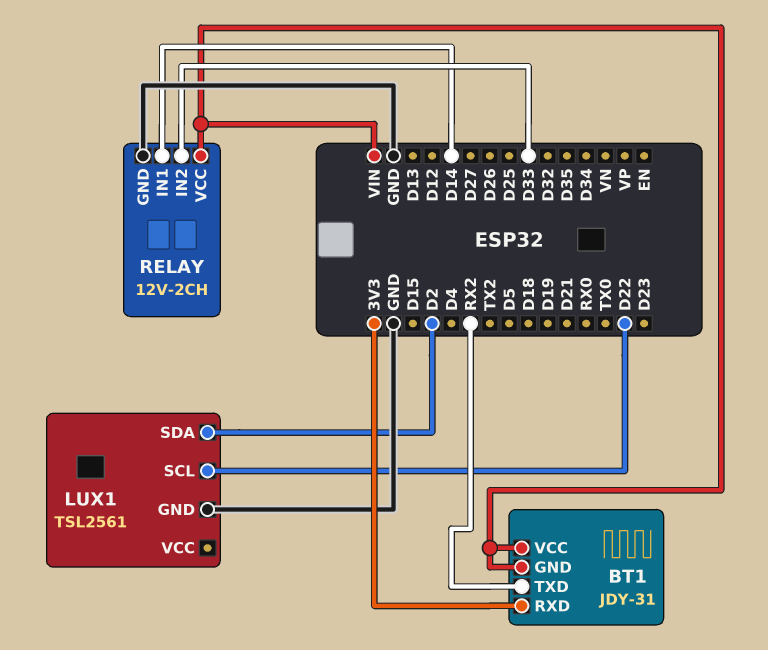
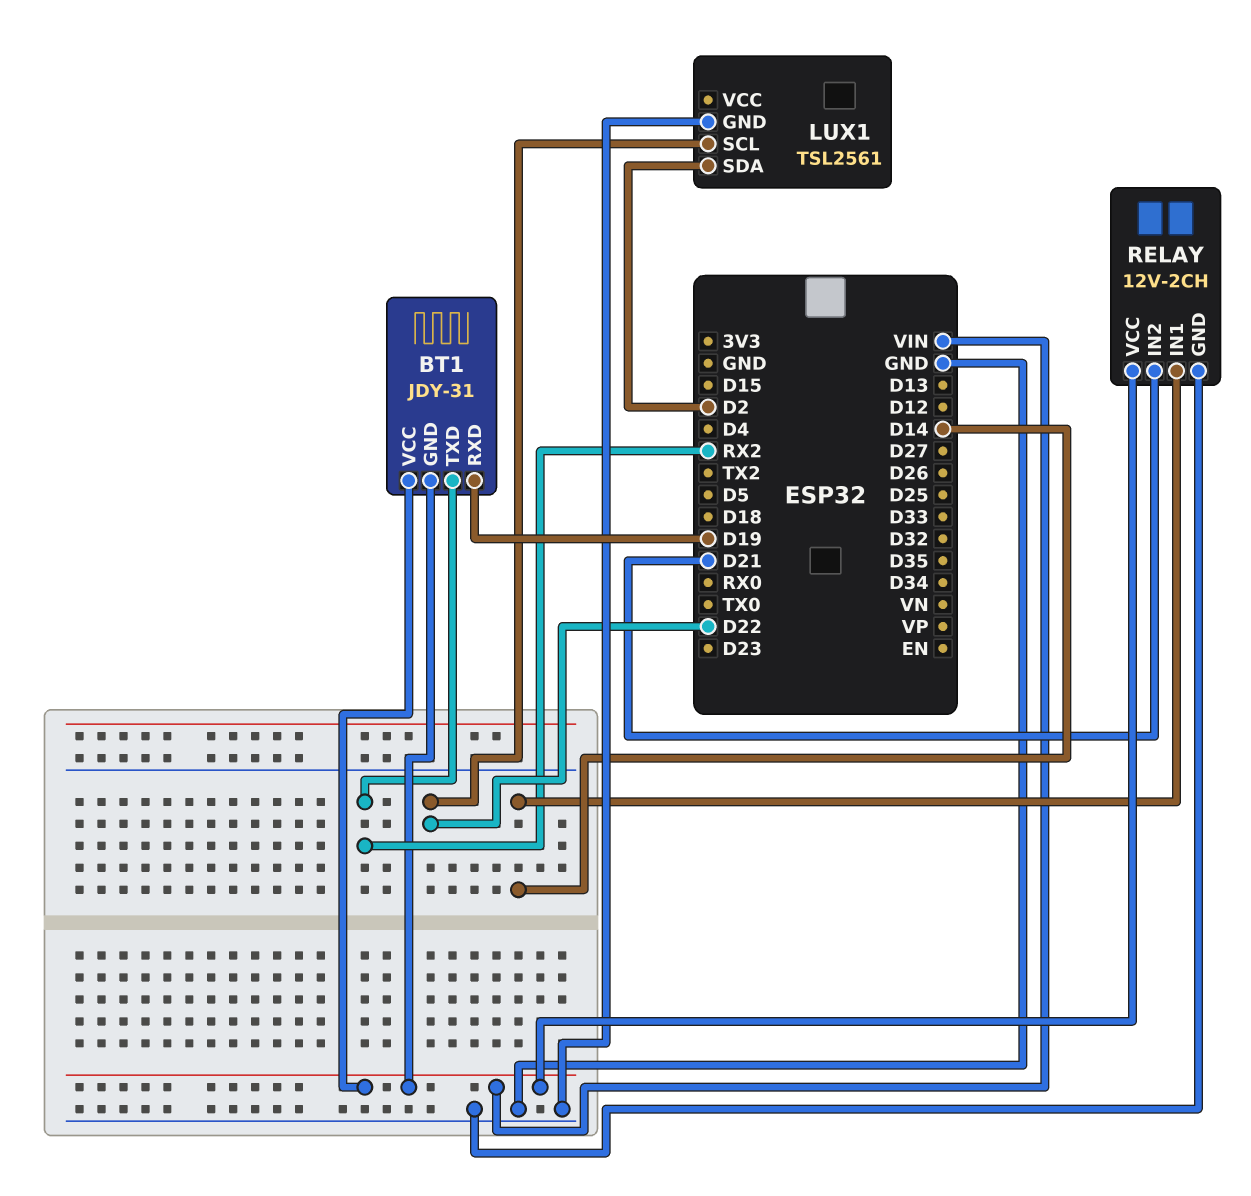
BT1 pin RXD: 3V3 -> D19
RELAY pin IN2: D33 -> D21

